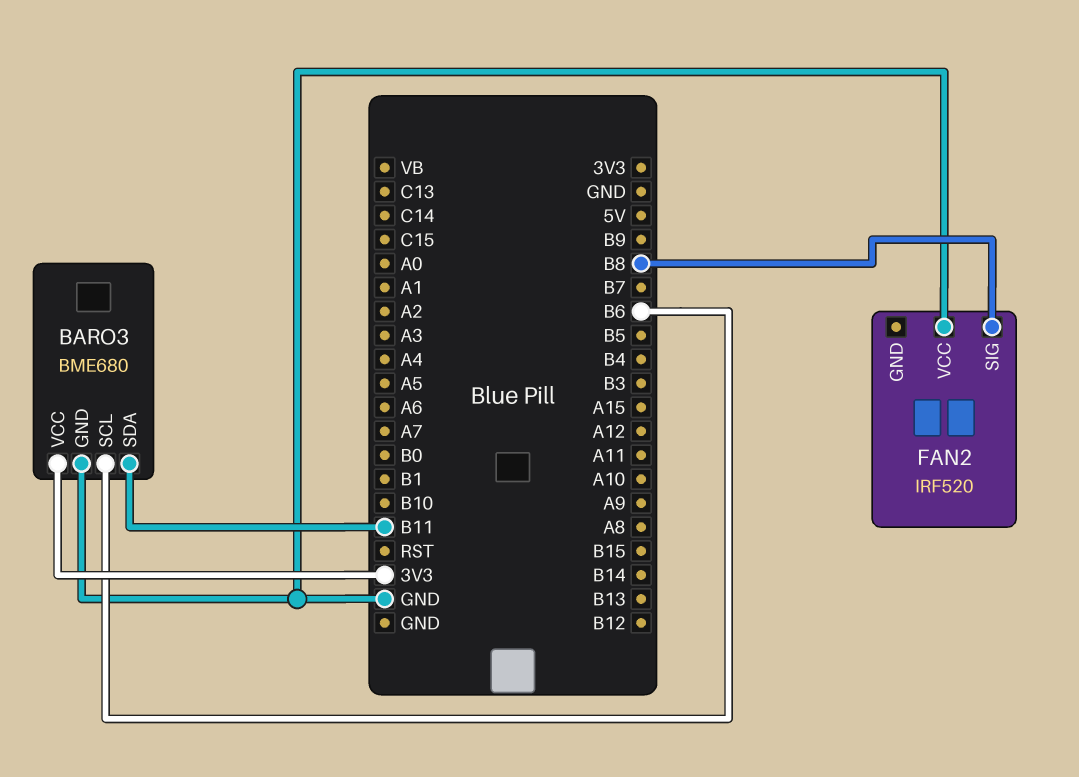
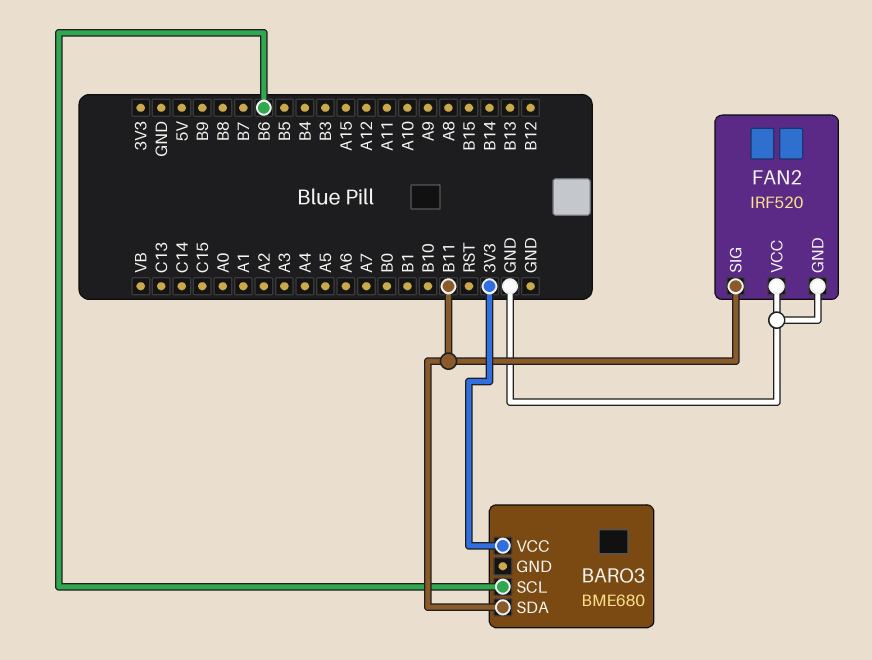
BARO3 pin GND: GND -> none
FAN2 pin GND: none -> GND
FAN2 pin SIG: B8 -> B11

